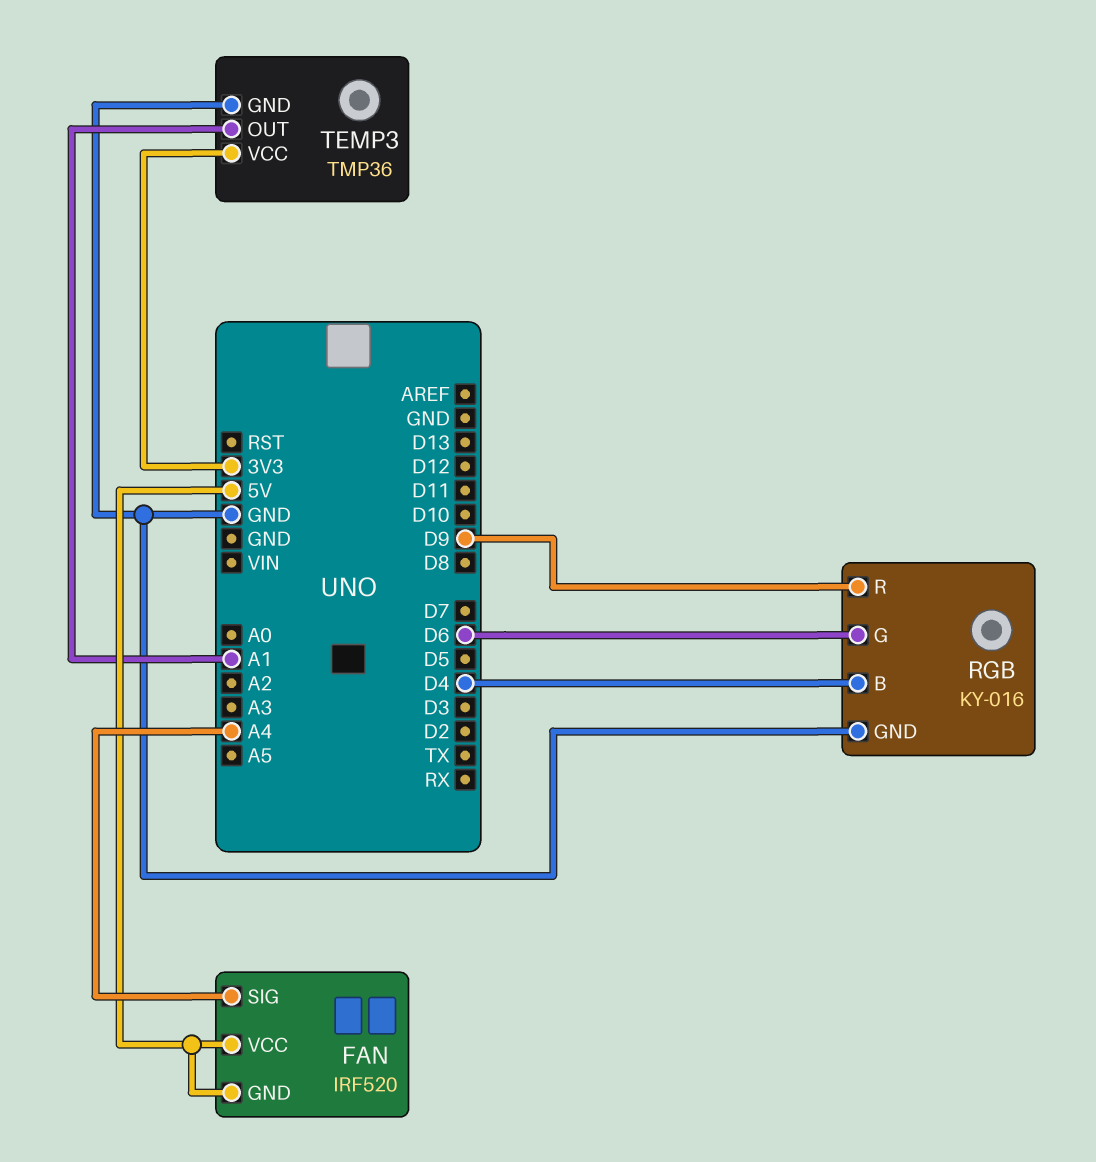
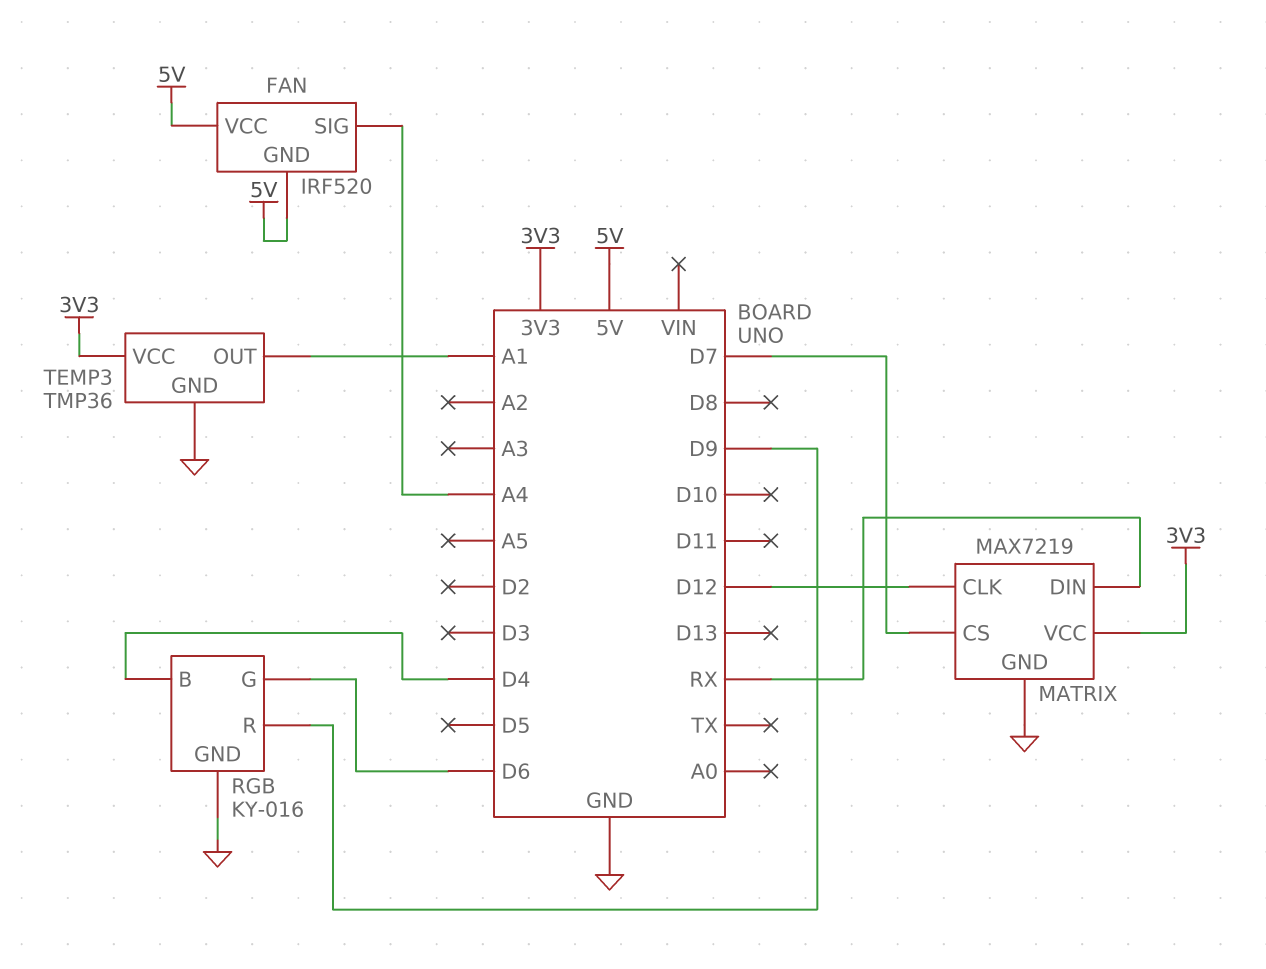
MATRIX: none -> MAX7219
MATRIX pin CLK: none -> D12
MATRIX pin CS: none -> D7
MATRIX pin DIN: none -> RX
MATRIX pin GND: none -> GND
MATRIX pin VCC: none -> 3V3

